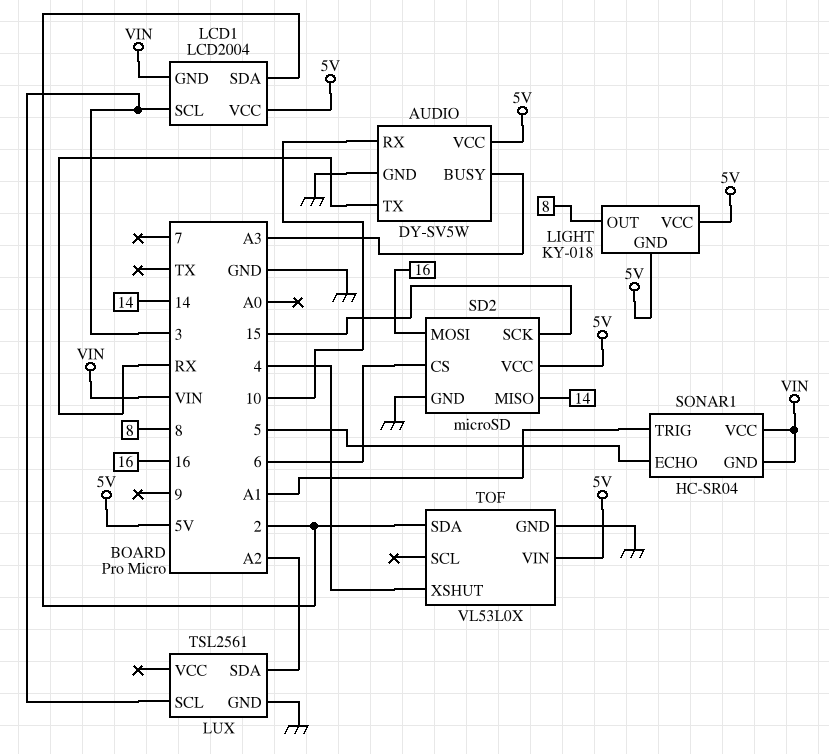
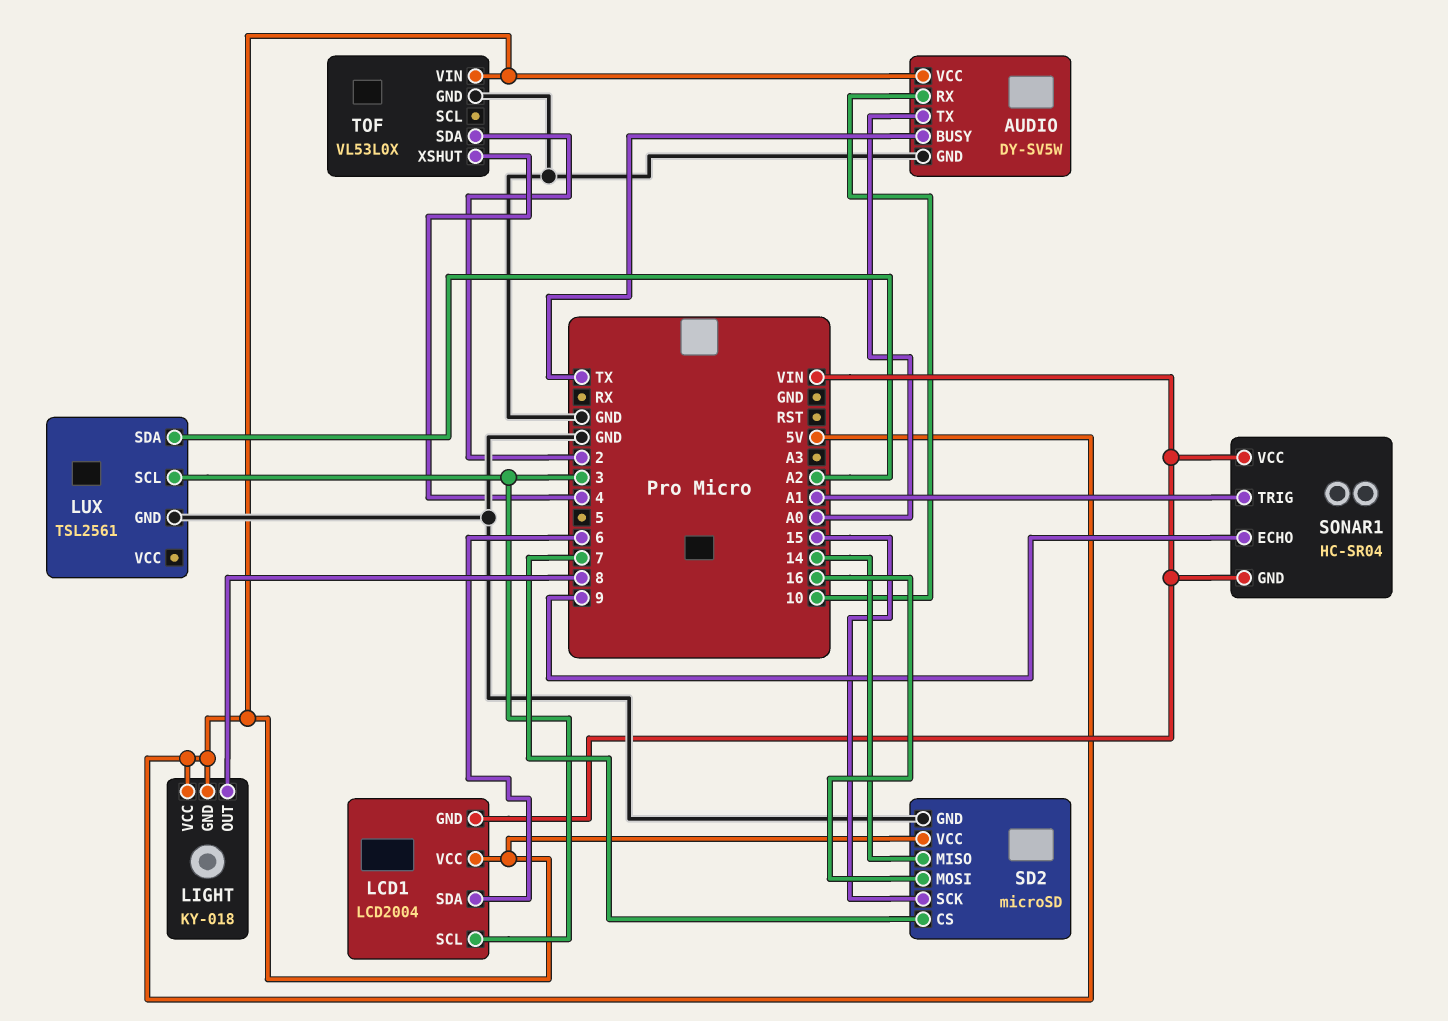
AUDIO pin BUSY: A3 -> TX
AUDIO pin TX: RX -> A0
LCD1 pin SDA: 2 -> 6
SD2 pin CS: 6 -> 7
SONAR1 pin ECHO: 5 -> 9

